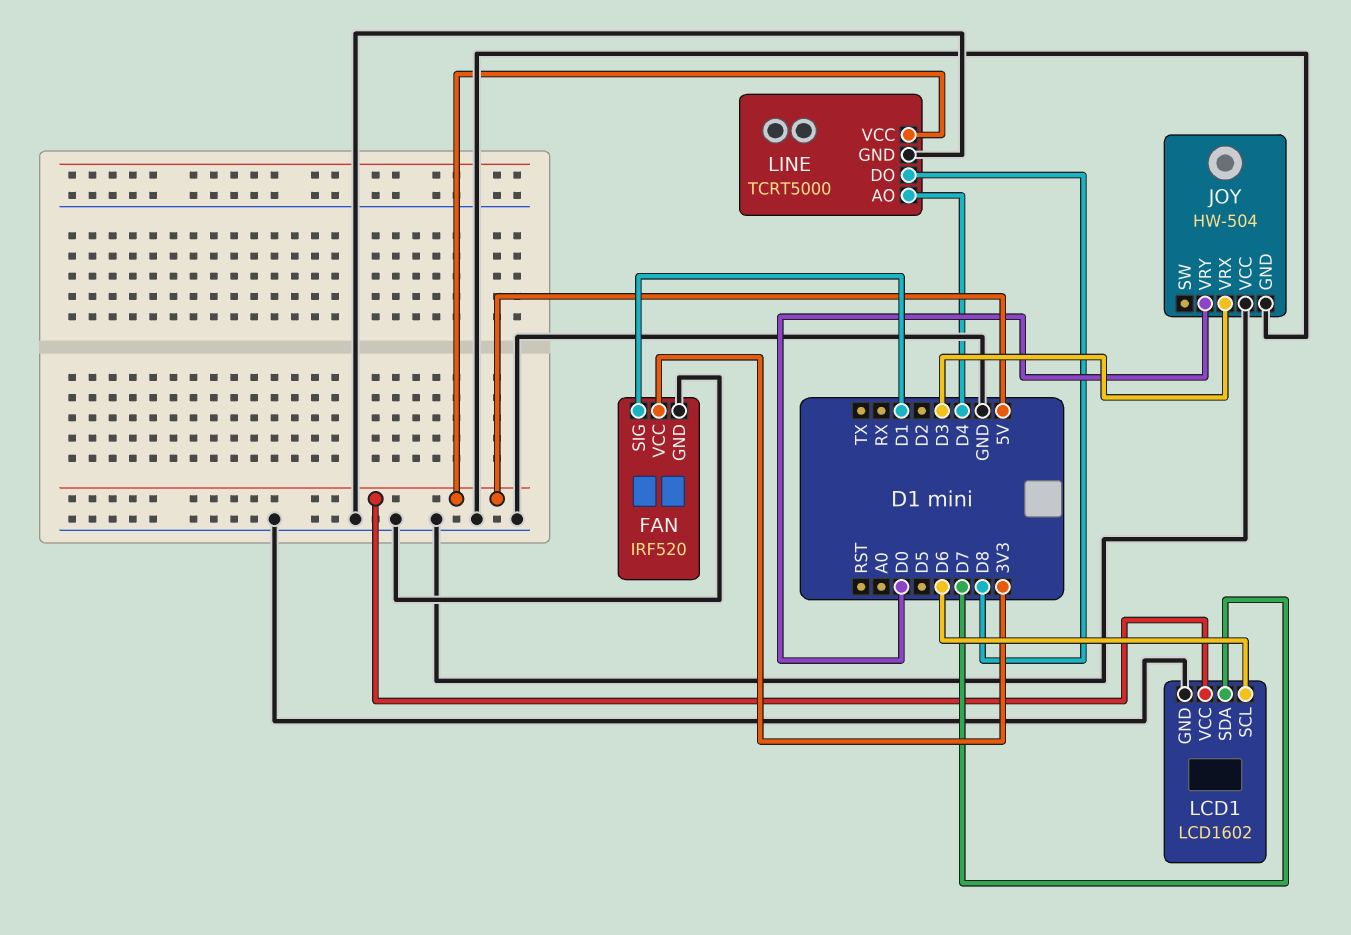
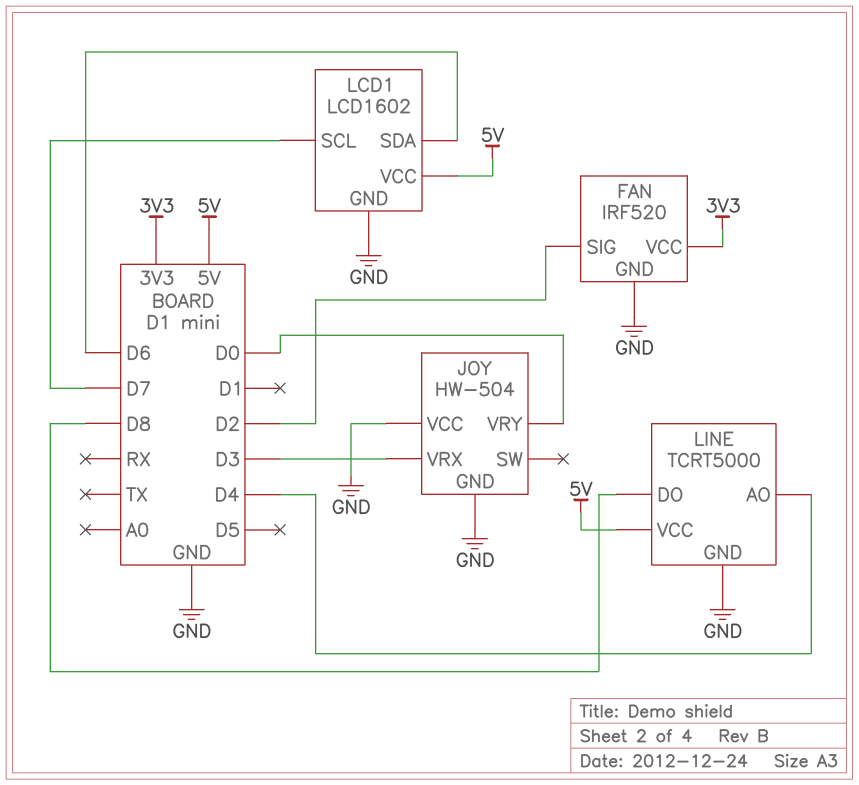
FAN pin SIG: D1 -> D2
LCD1 pin SCL: D6 -> D7
LCD1 pin SDA: D7 -> D6

